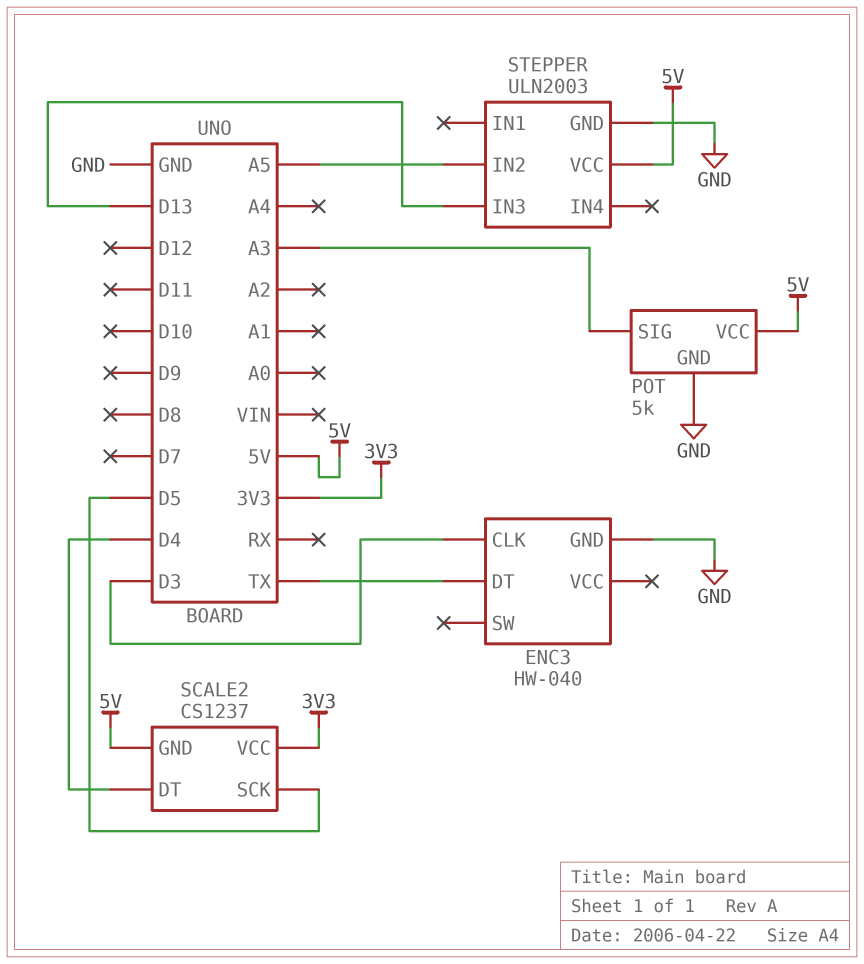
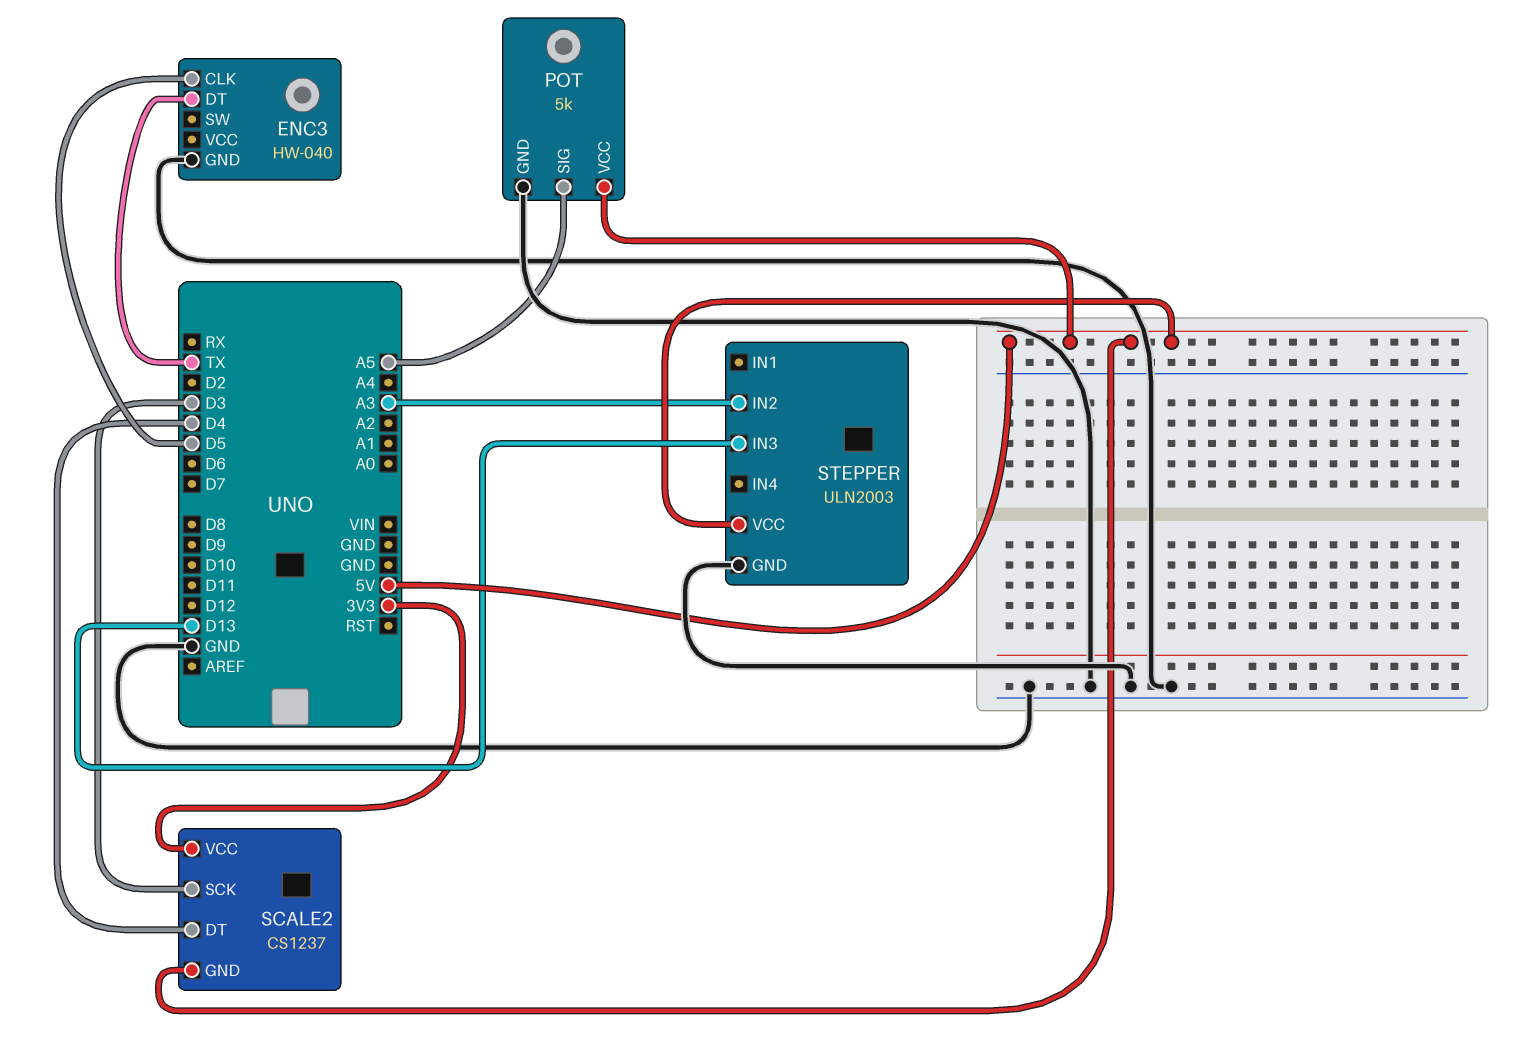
ENC3 pin CLK: D3 -> D5
POT pin SIG: A3 -> A5
SCALE2 pin SCK: D5 -> D3
STEPPER pin IN2: A5 -> A3

